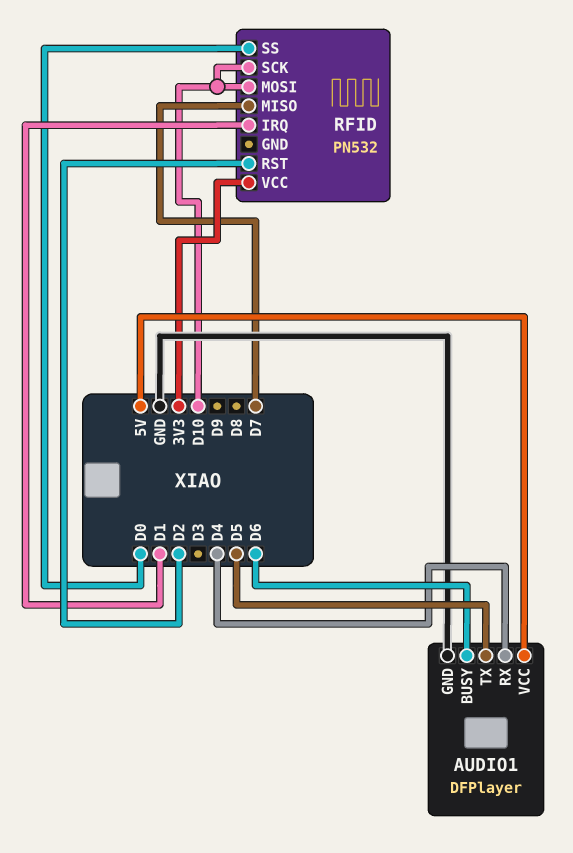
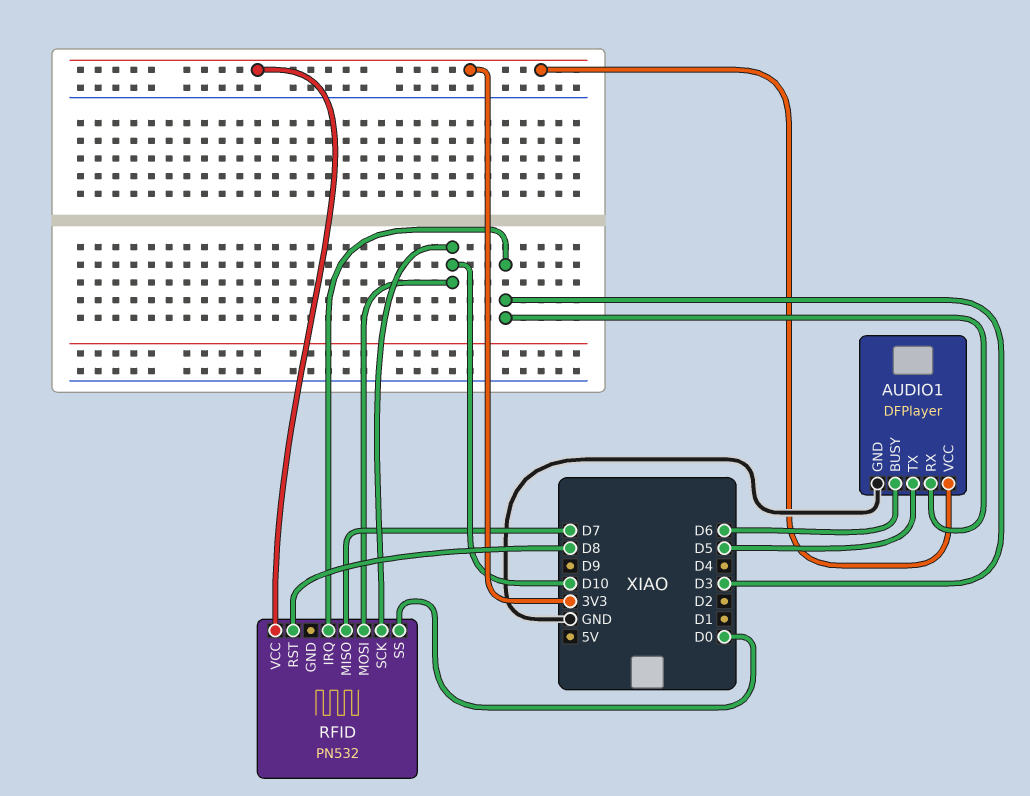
AUDIO1 pin RX: D4 -> D3
AUDIO1 pin VCC: 5V -> 3V3
RFID pin IRQ: D1 -> D3
RFID pin RST: D2 -> D8

